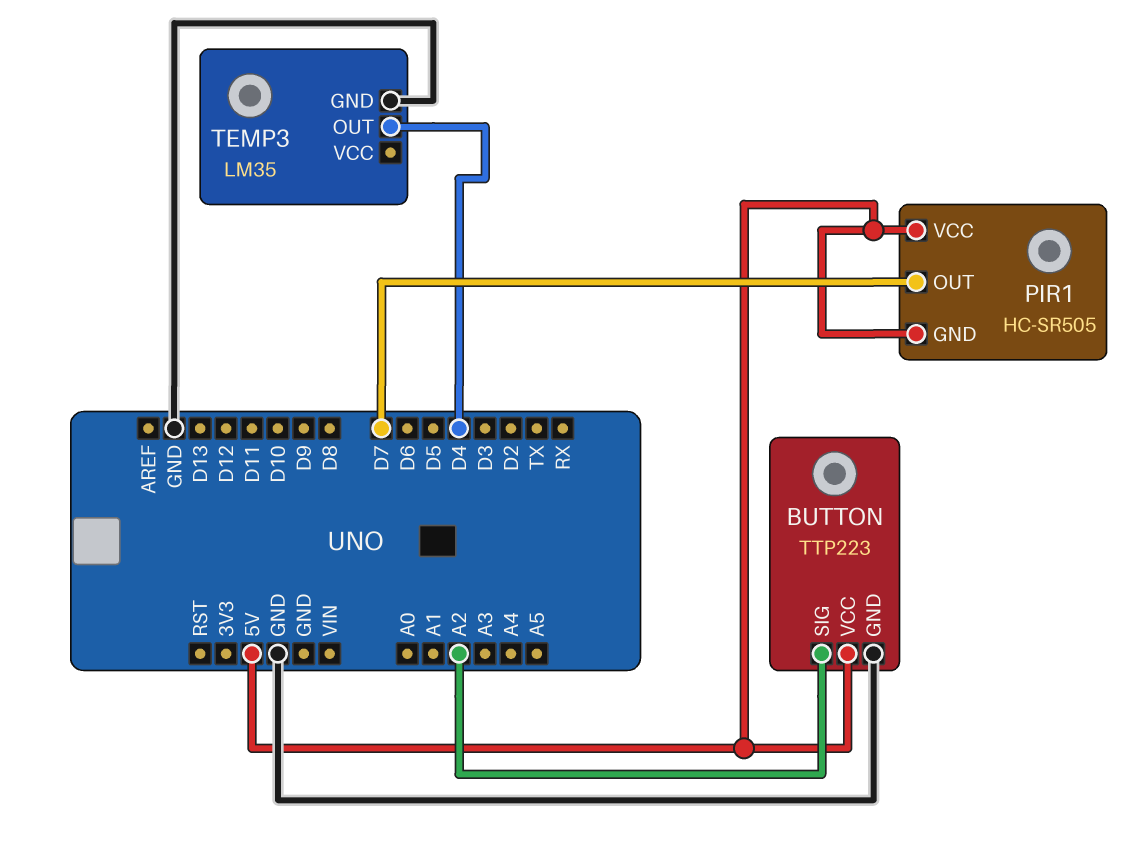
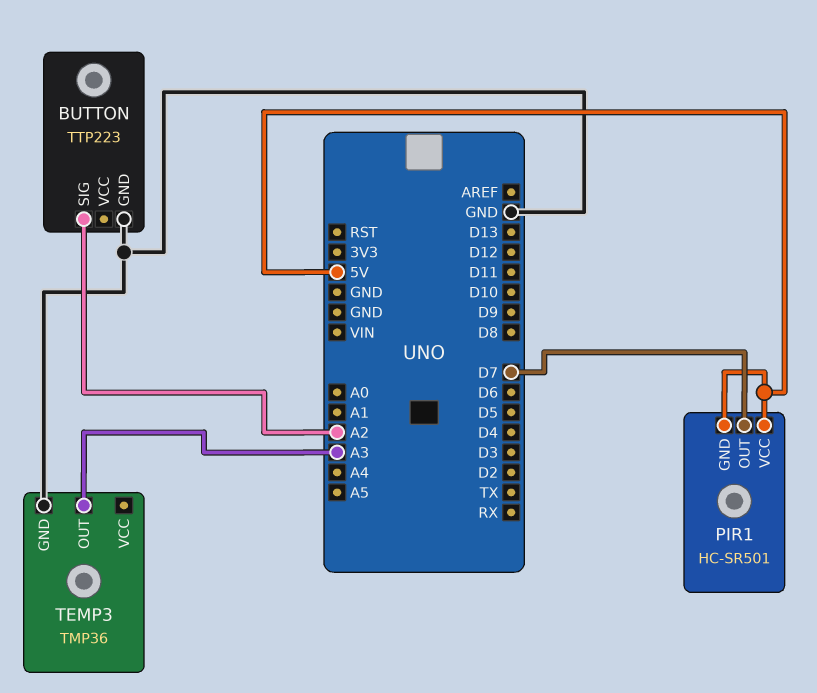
BUTTON pin VCC: 5V -> none
PIR1: HC-SR505 -> HC-SR501
TEMP3: LM35 -> TMP36
TEMP3 pin OUT: D4 -> A3

